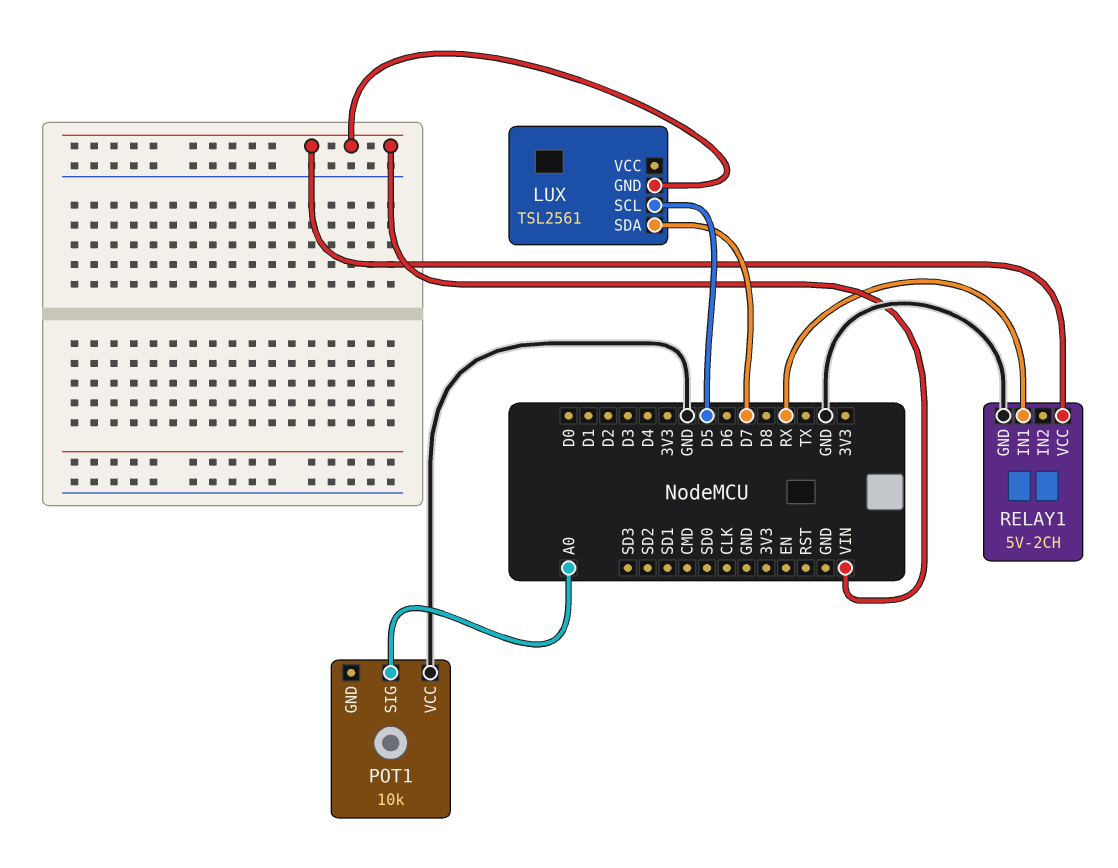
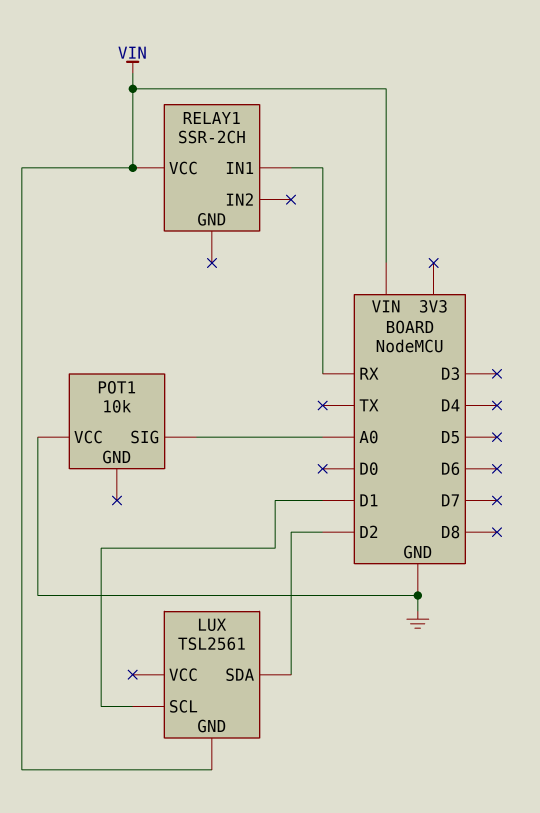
LUX pin SCL: D5 -> D1
LUX pin SDA: D7 -> D2
RELAY1: 5V-2CH -> SSR-2CH
RELAY1 pin GND: GND -> none

